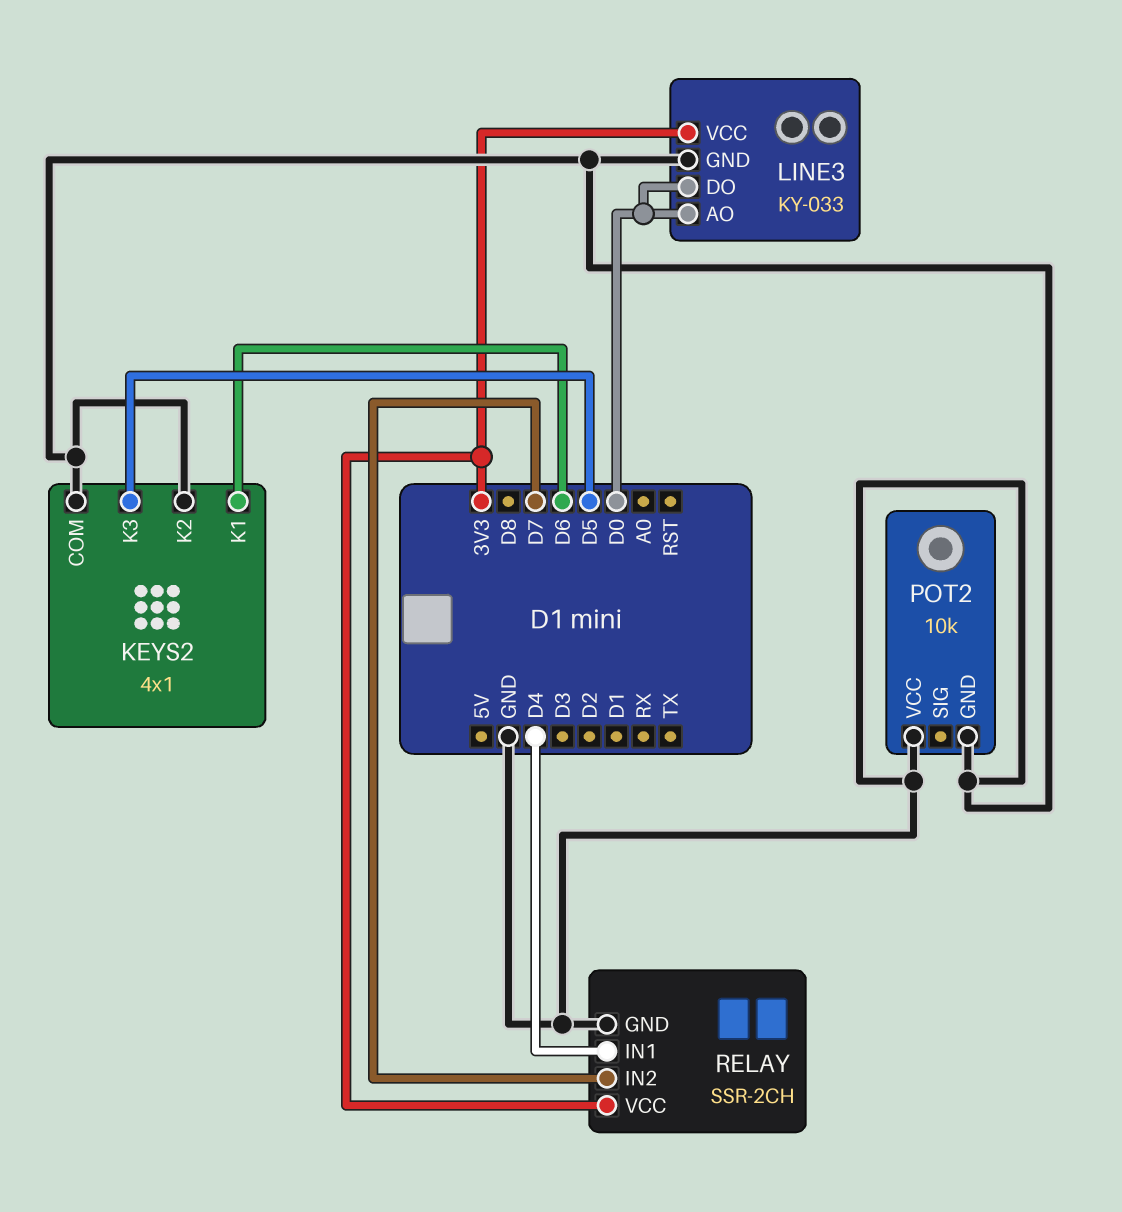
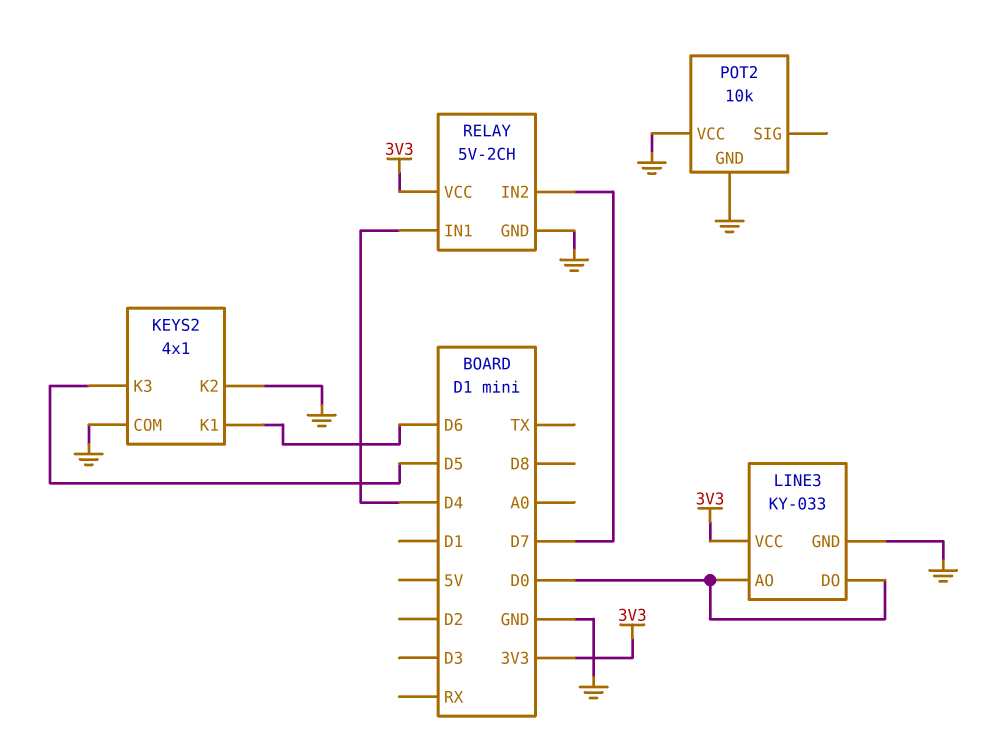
RELAY: SSR-2CH -> 5V-2CH

